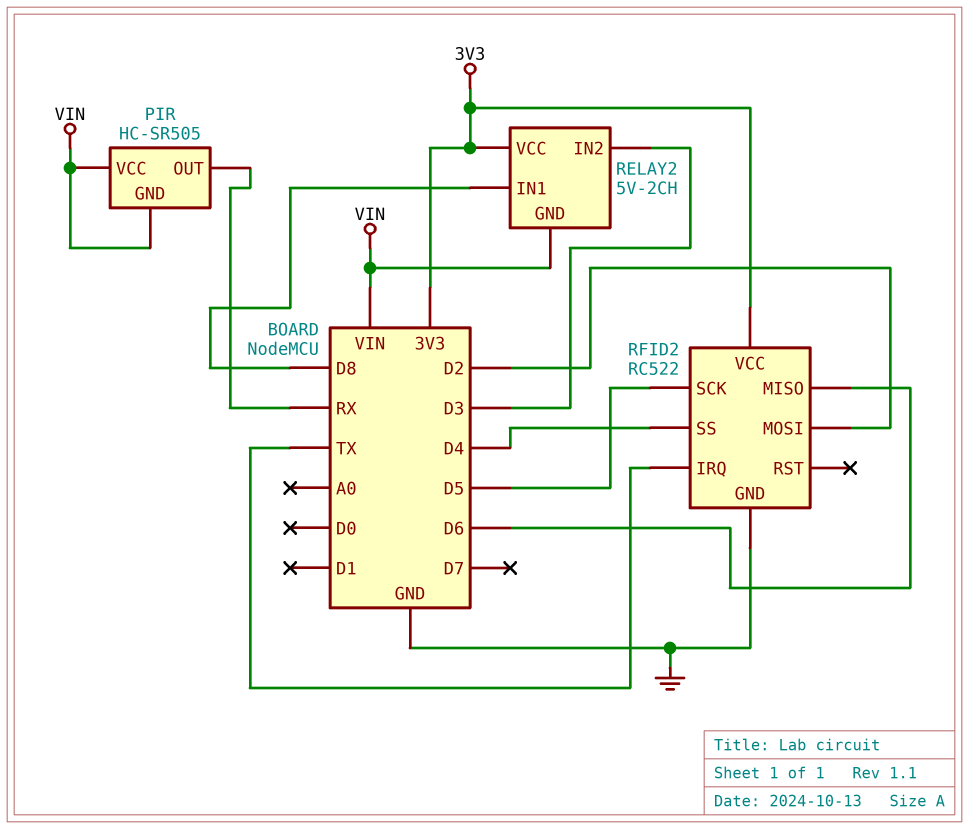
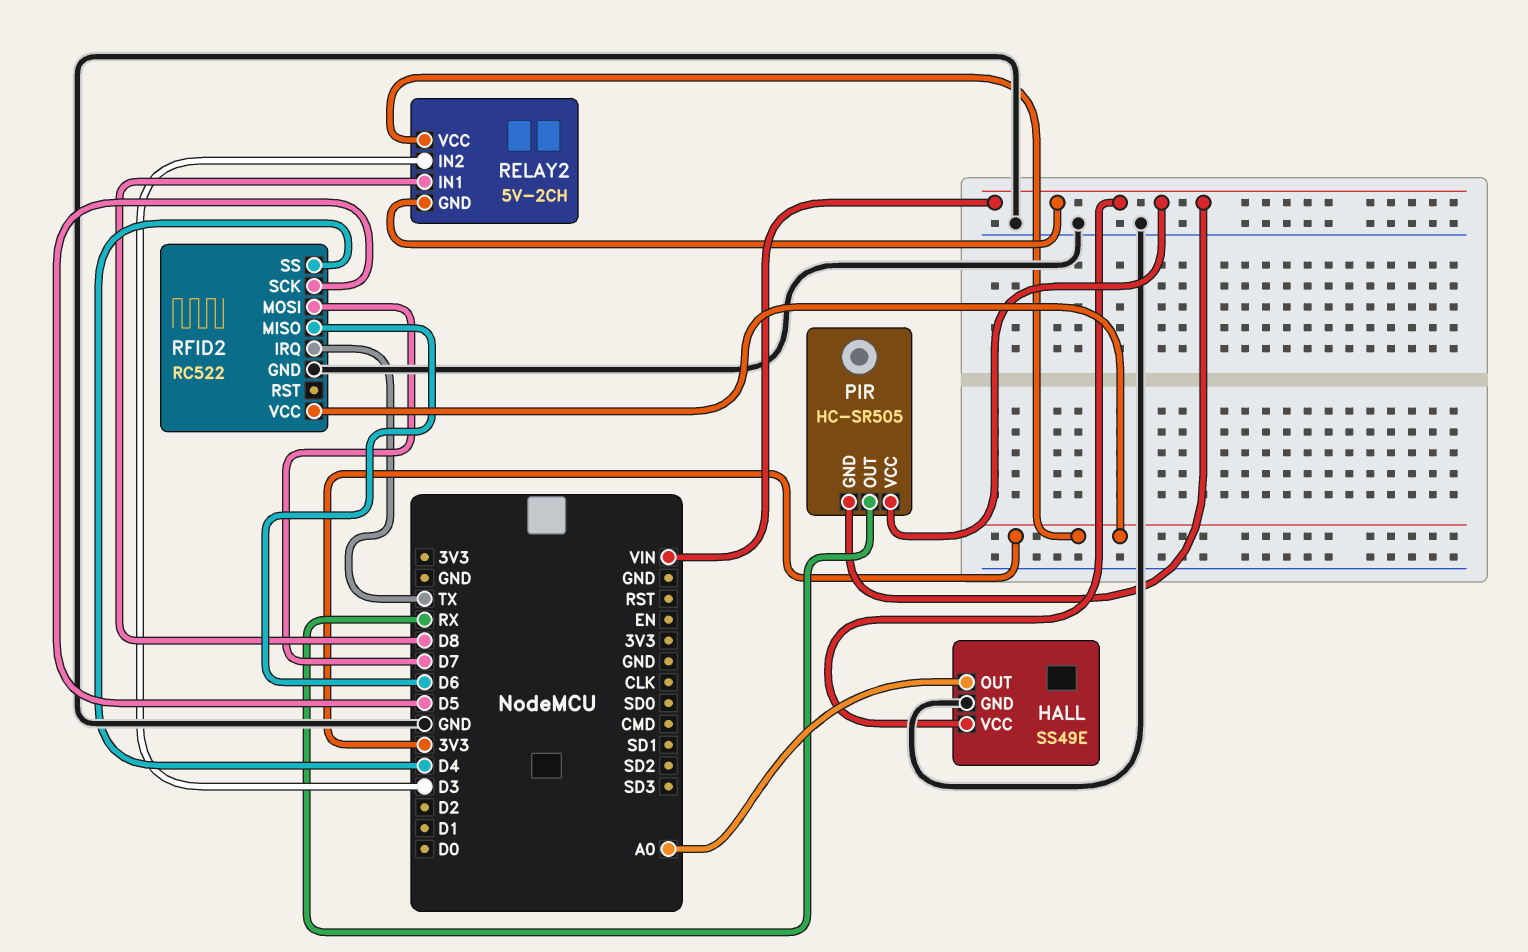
HALL: none -> SS49E
HALL pin GND: none -> GND
HALL pin OUT: none -> A0
HALL pin VCC: none -> VIN
RFID2 pin MOSI: D2 -> D7

